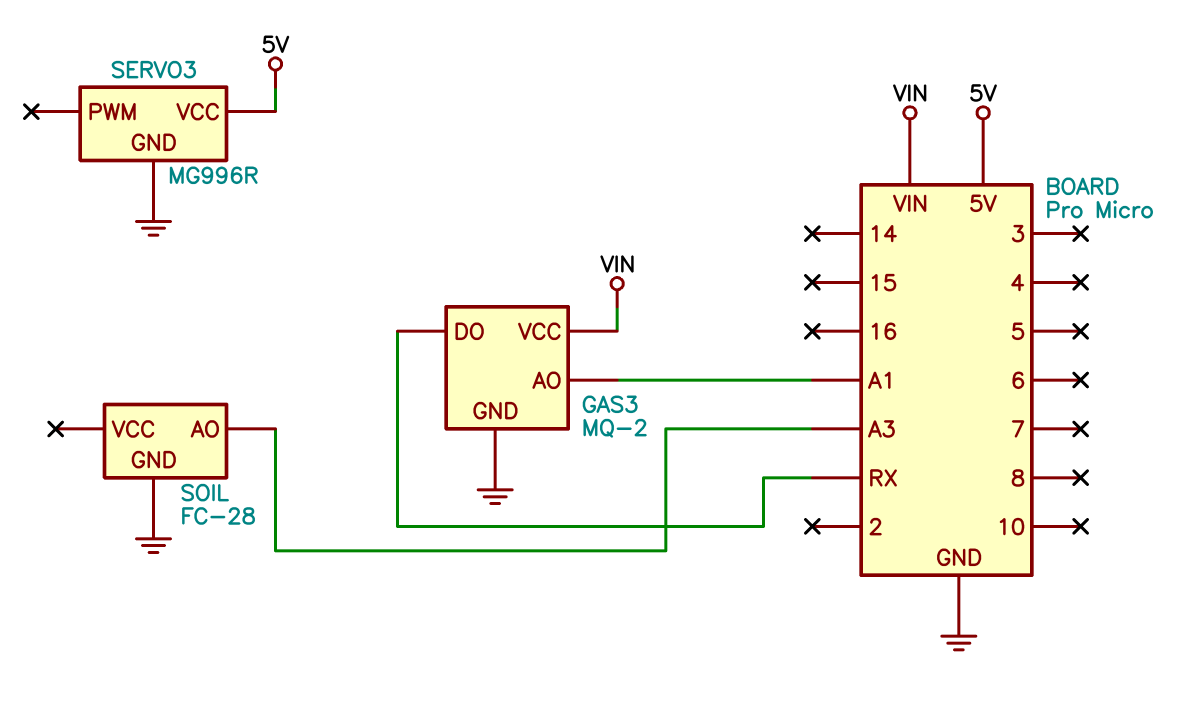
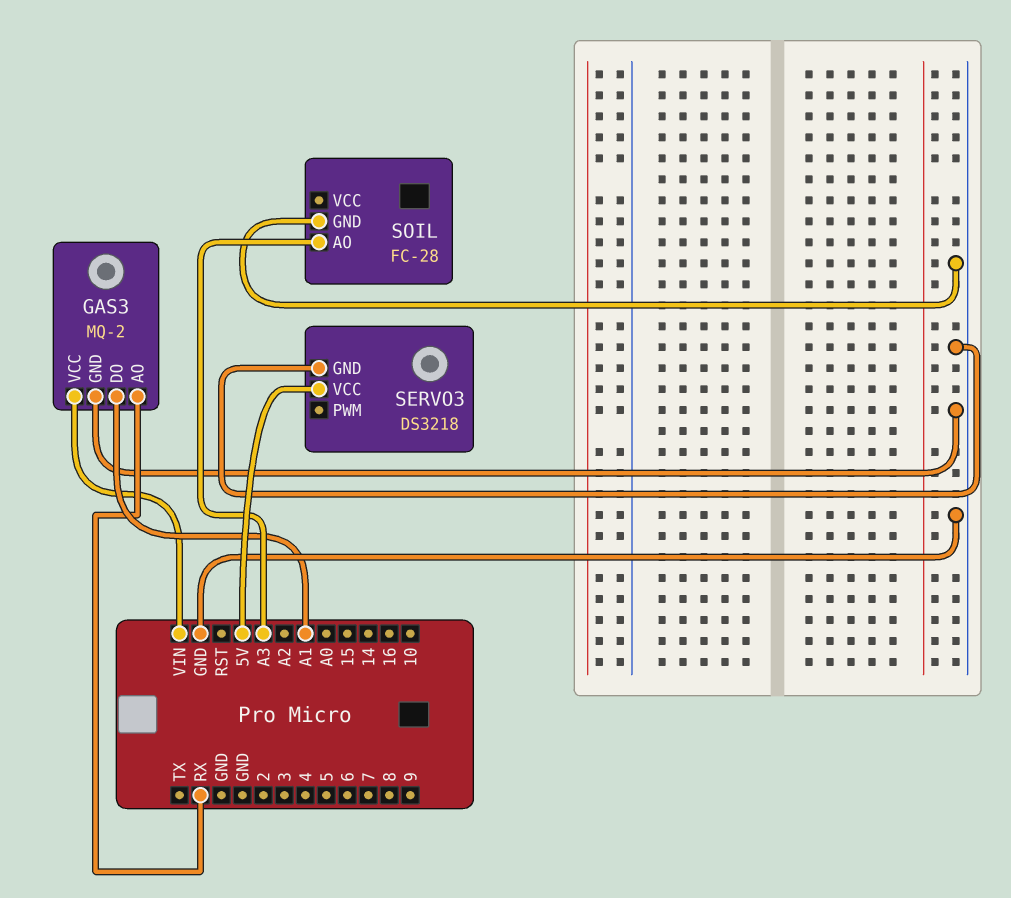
GAS3 pin AO: A1 -> RX
GAS3 pin DO: RX -> A1
SERVO3: MG996R -> DS3218

